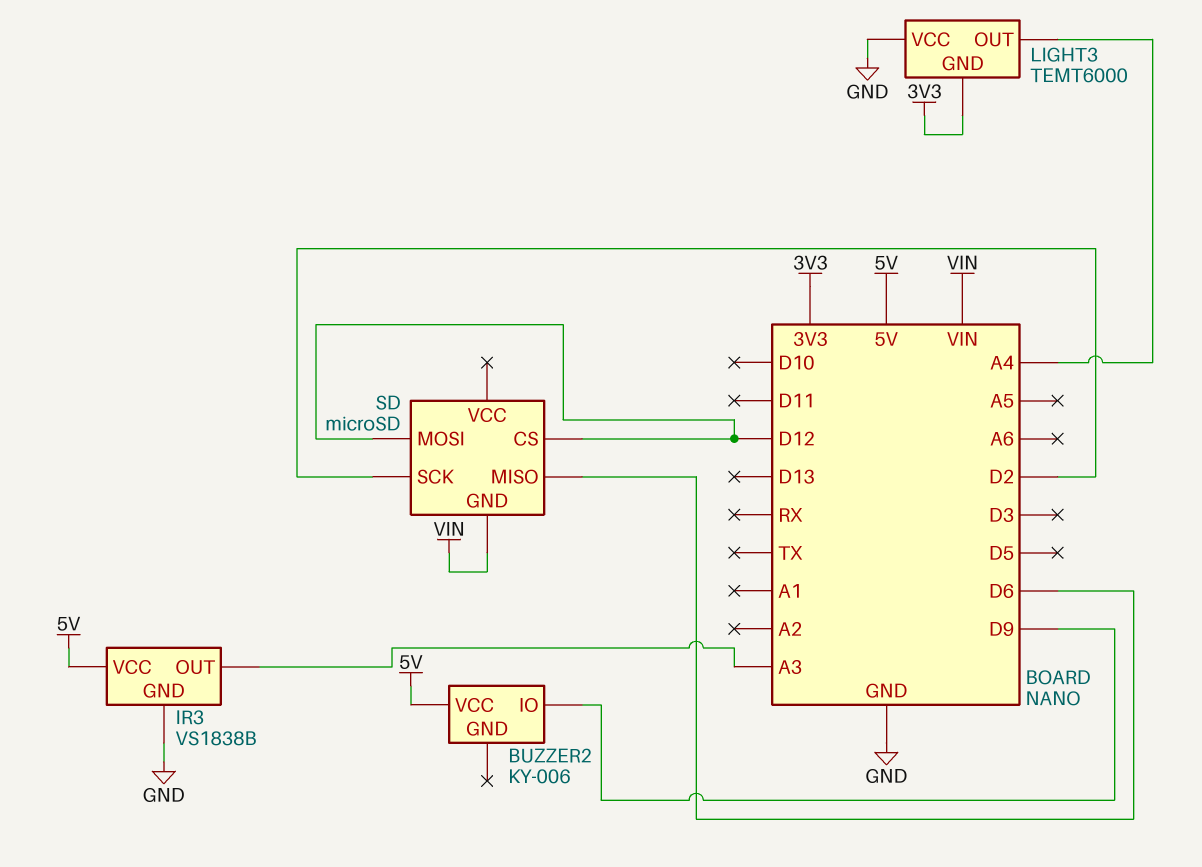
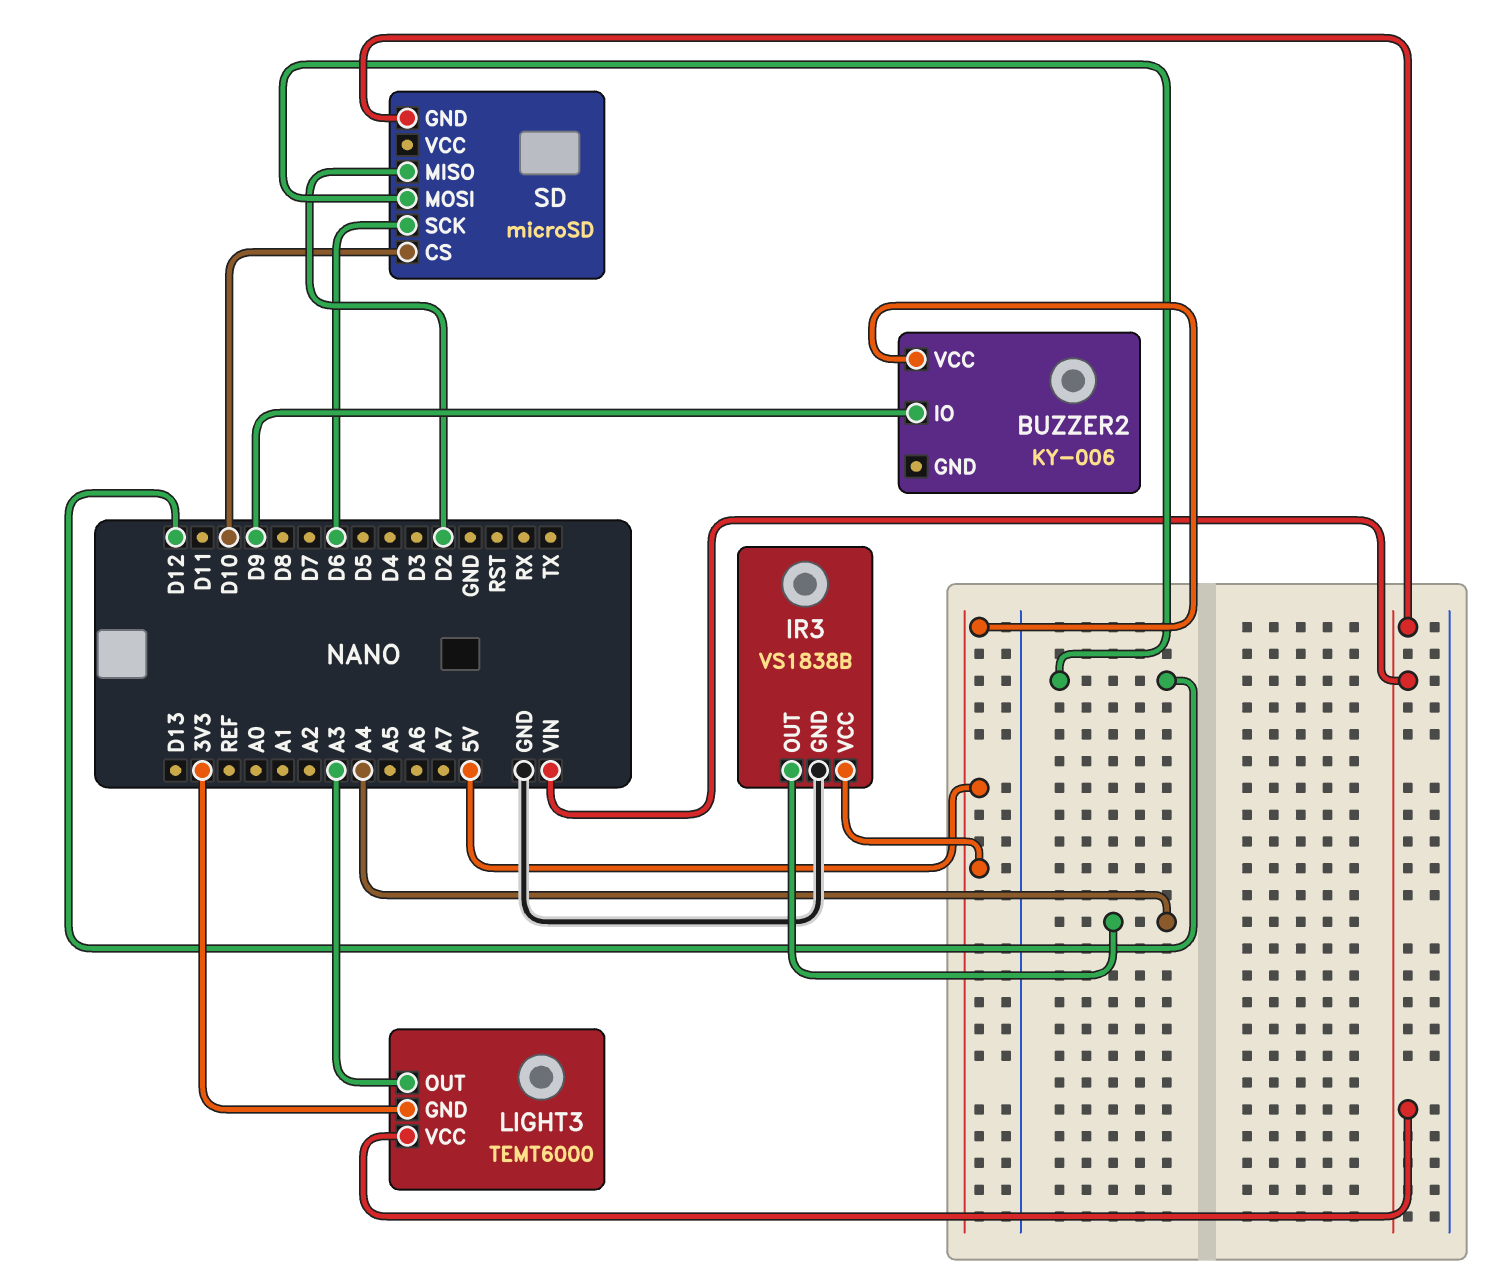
IR3 pin OUT: A3 -> A4
LIGHT3 pin OUT: A4 -> A3
LIGHT3 pin VCC: GND -> VIN
SD pin CS: D12 -> D10
SD pin MISO: D6 -> D2
SD pin SCK: D2 -> D6

